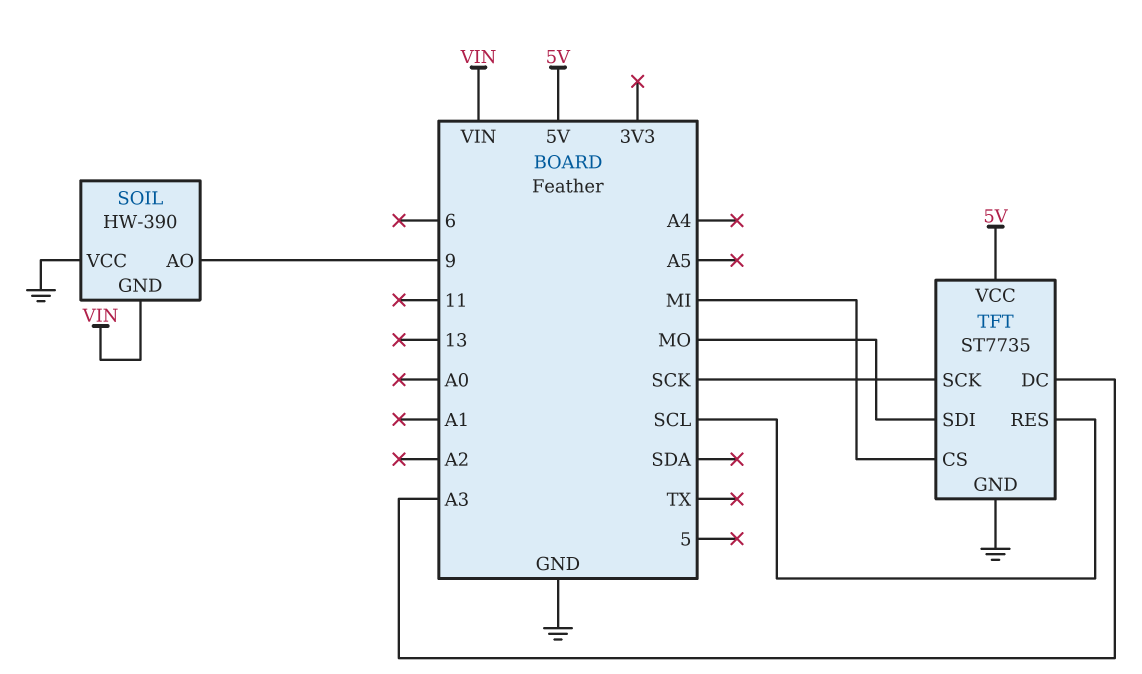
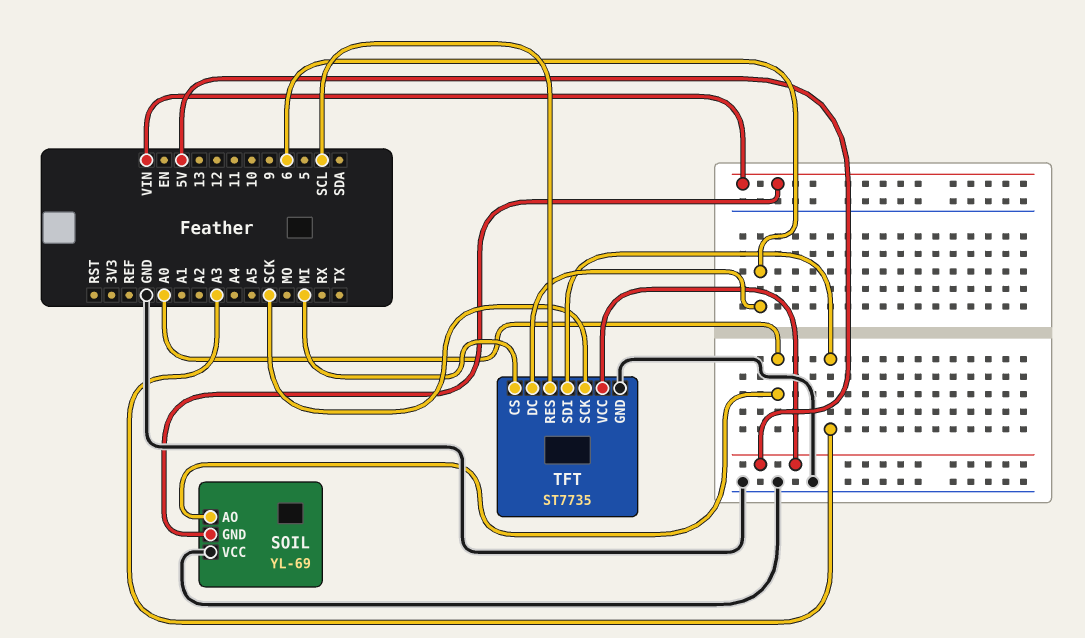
SOIL: HW-390 -> YL-69
SOIL pin AO: 9 -> A0
TFT pin DC: A3 -> 6
TFT pin SDI: MO -> A3

